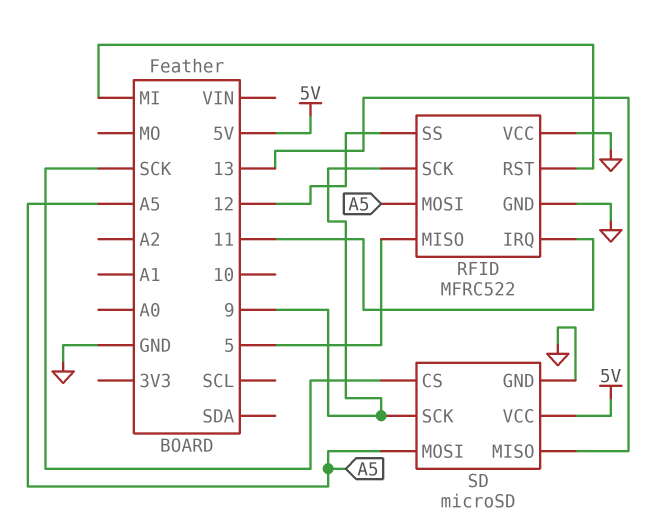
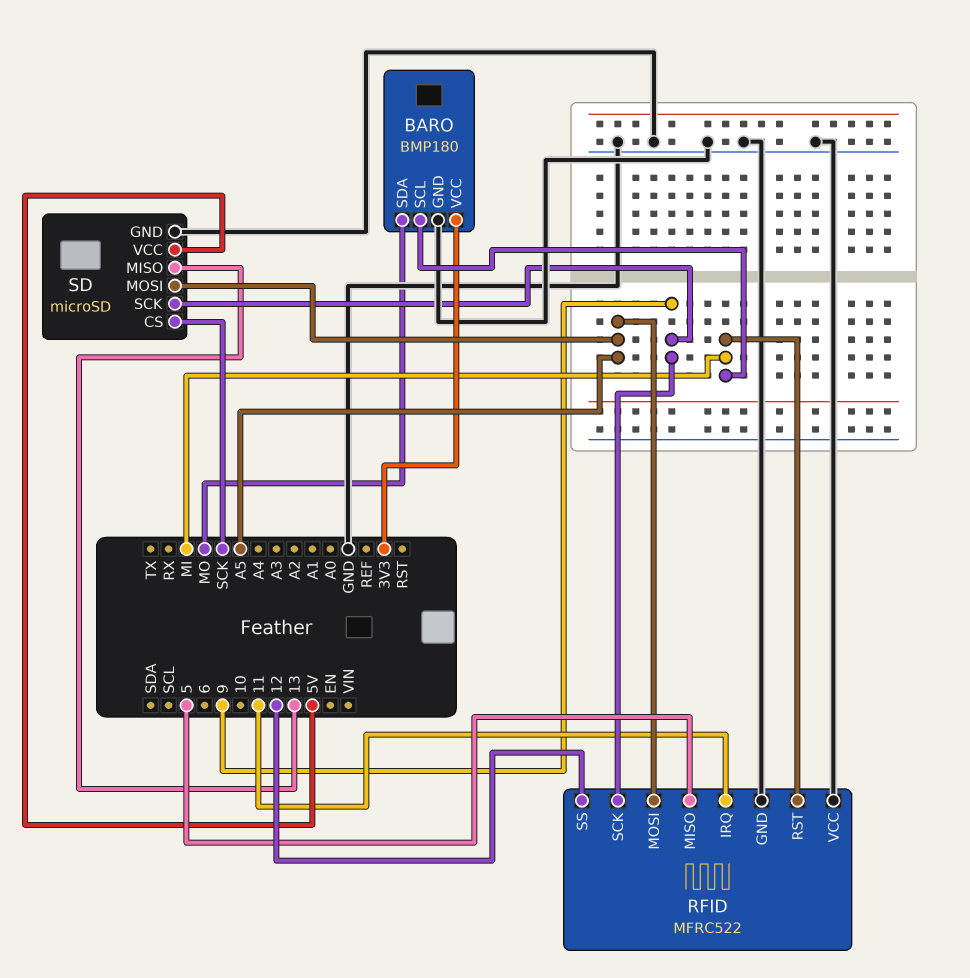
BARO: none -> BMP180
BARO pin GND: none -> GND
BARO pin SCL: none -> MI
BARO pin SDA: none -> MO
BARO pin VCC: none -> 3V3

